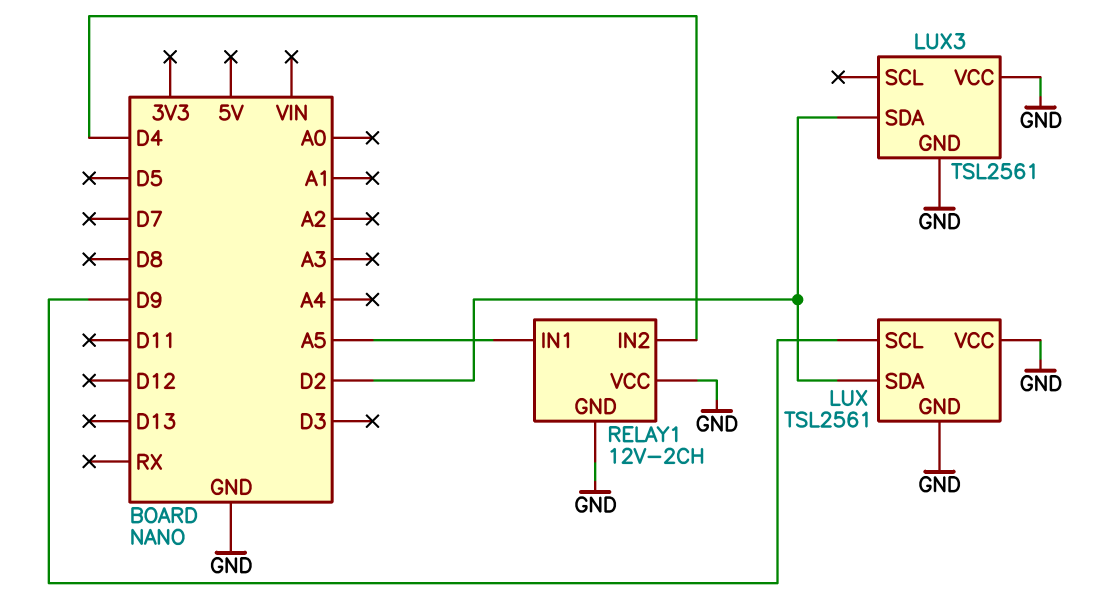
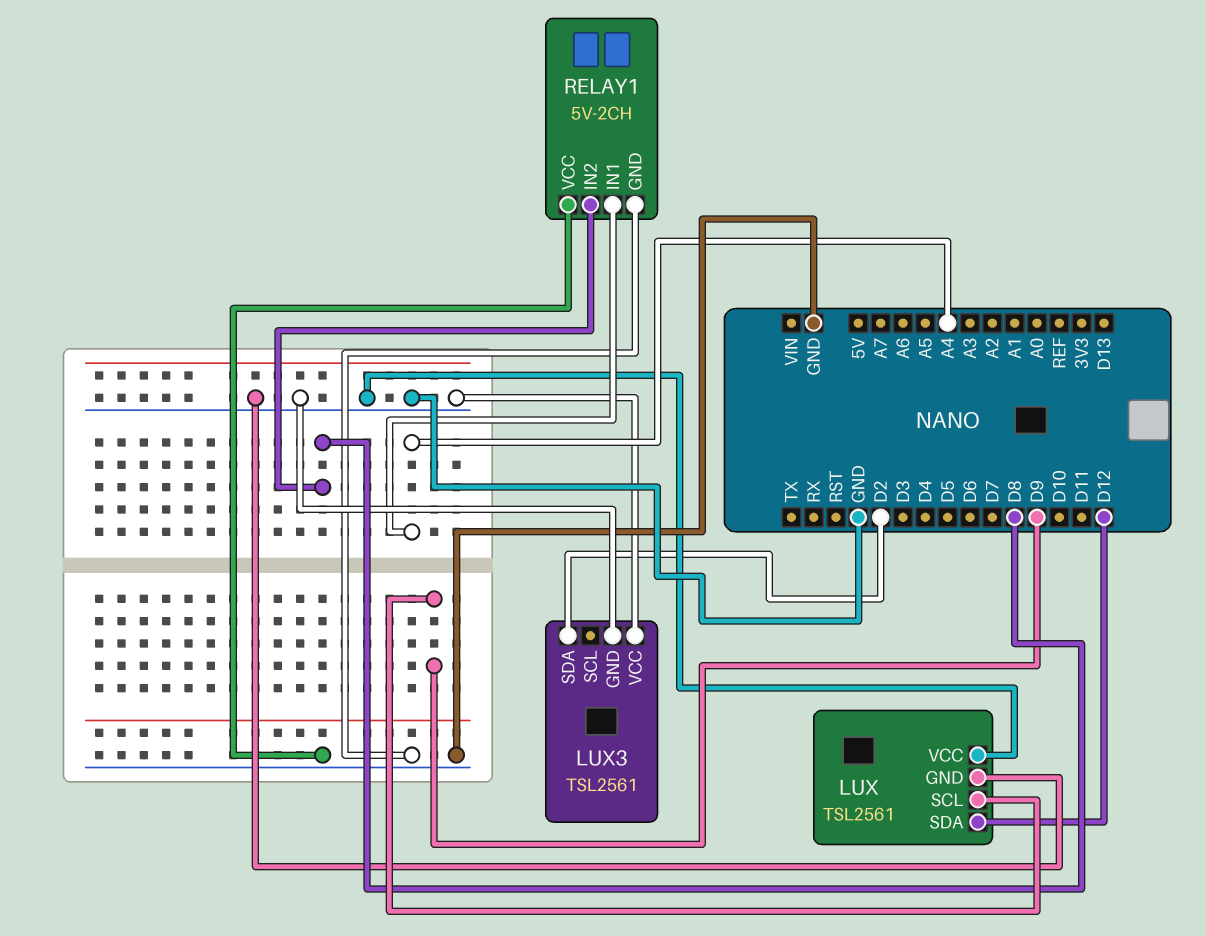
LUX pin SDA: D2 -> D12
RELAY1: 12V-2CH -> 5V-2CH
RELAY1 pin IN1: A5 -> A4
RELAY1 pin IN2: D4 -> D8

